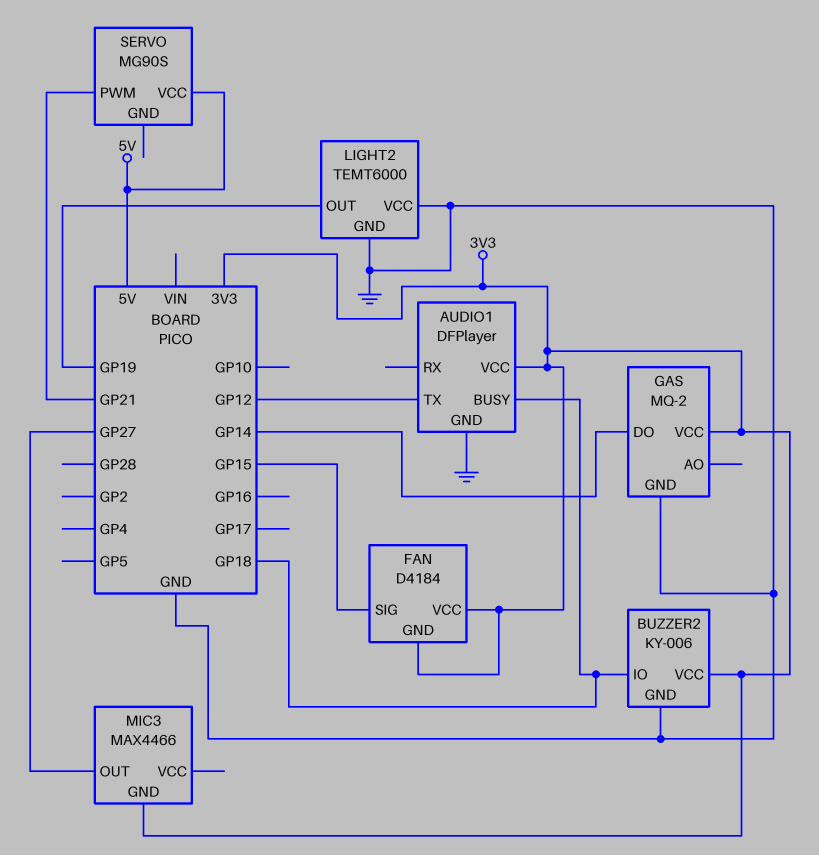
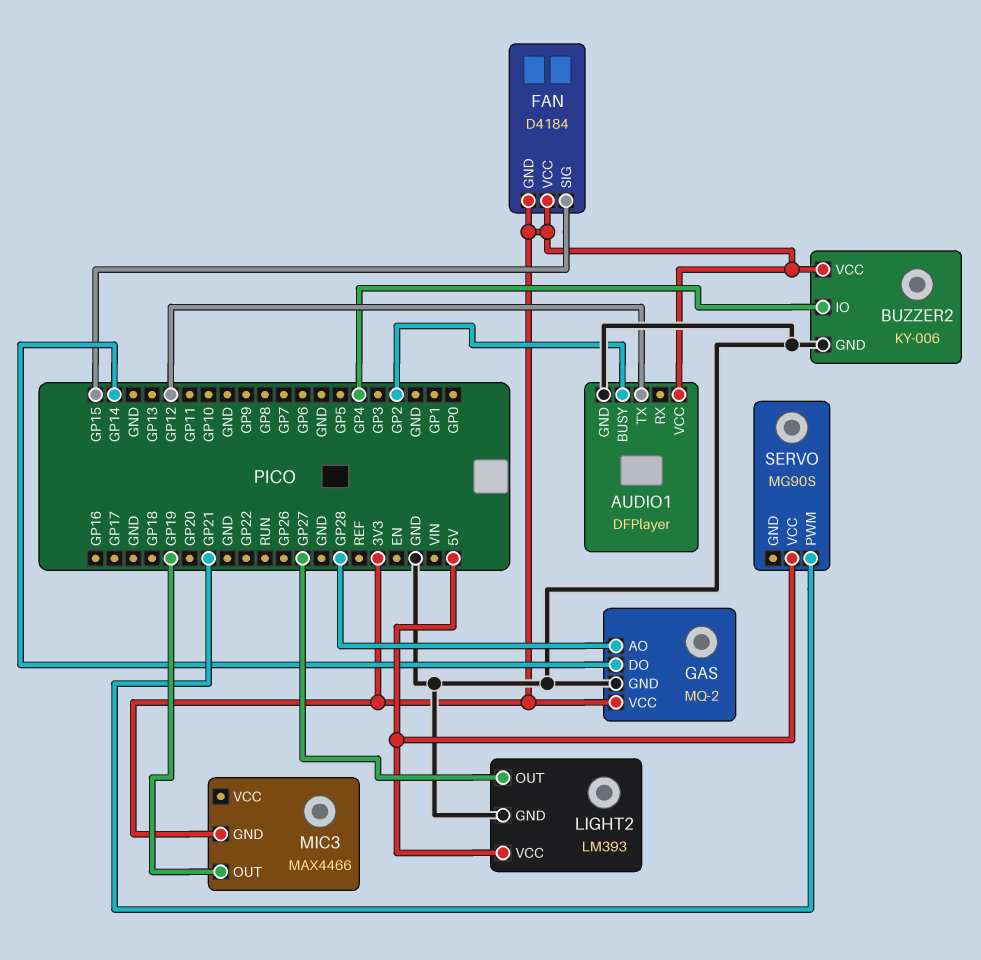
AUDIO1 pin BUSY: GP18 -> GP2
BUZZER2 pin IO: GP18 -> GP4
GAS pin AO: none -> GP28
LIGHT2: TEMT6000 -> LM393
LIGHT2 pin OUT: GP19 -> GP27
LIGHT2 pin VCC: GND -> 5V
MIC3 pin OUT: GP27 -> GP19

